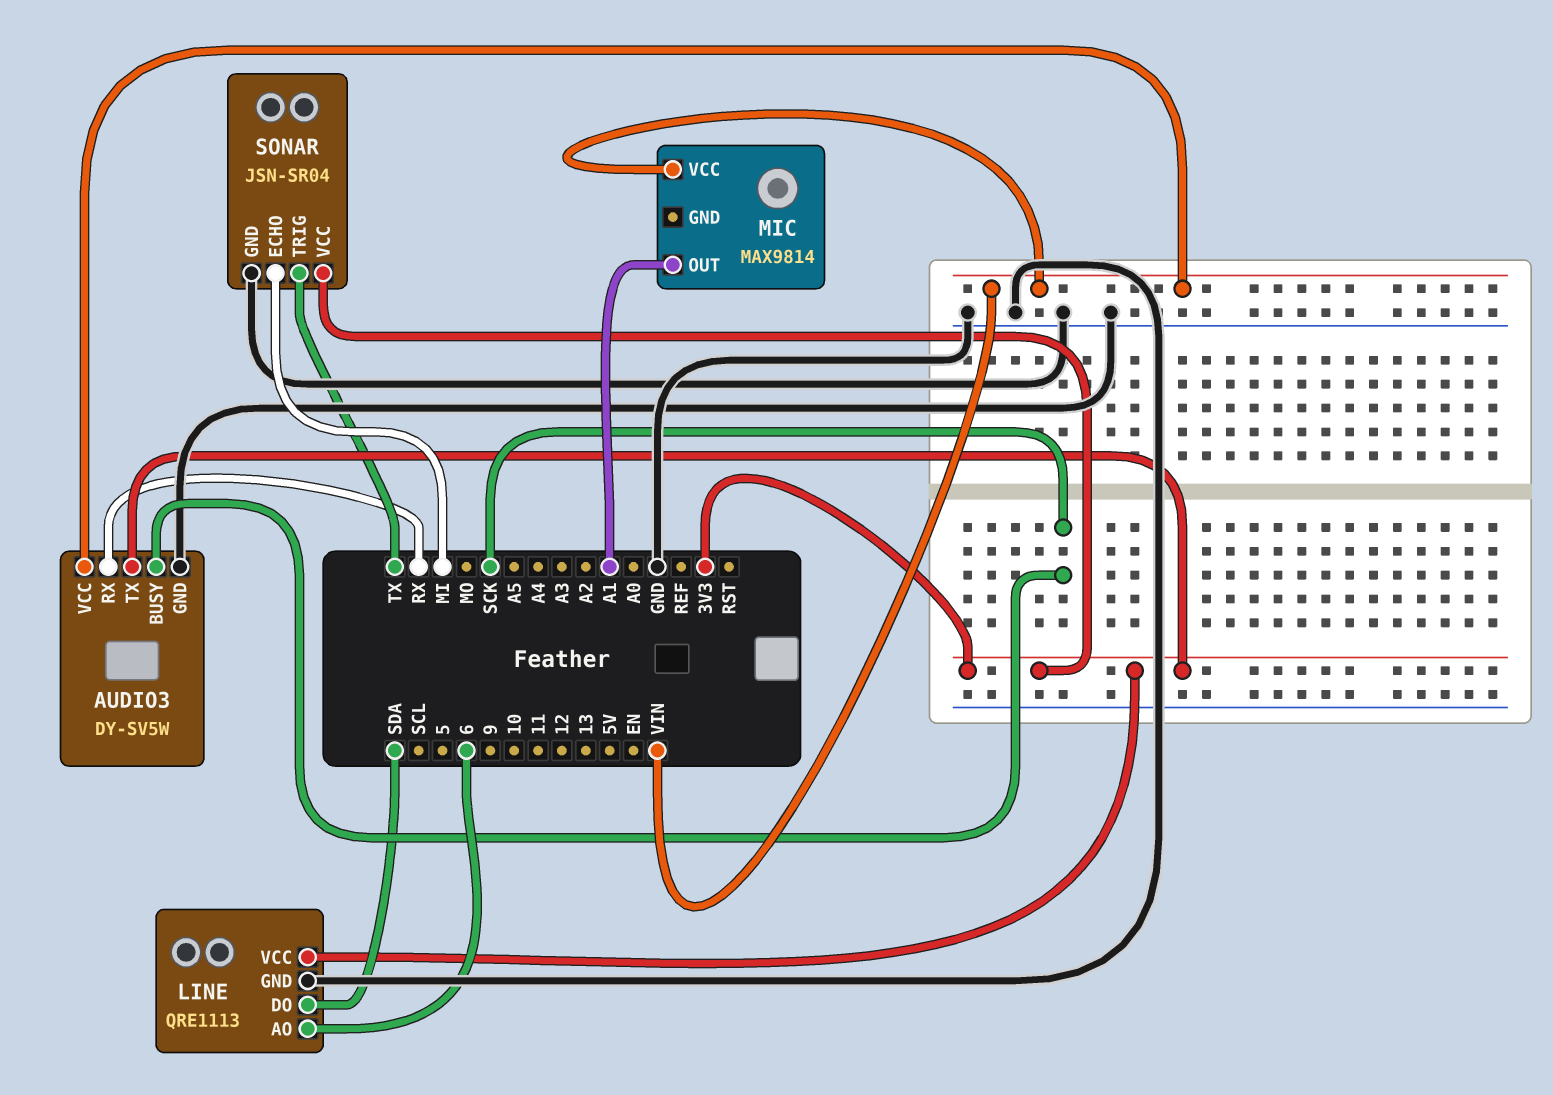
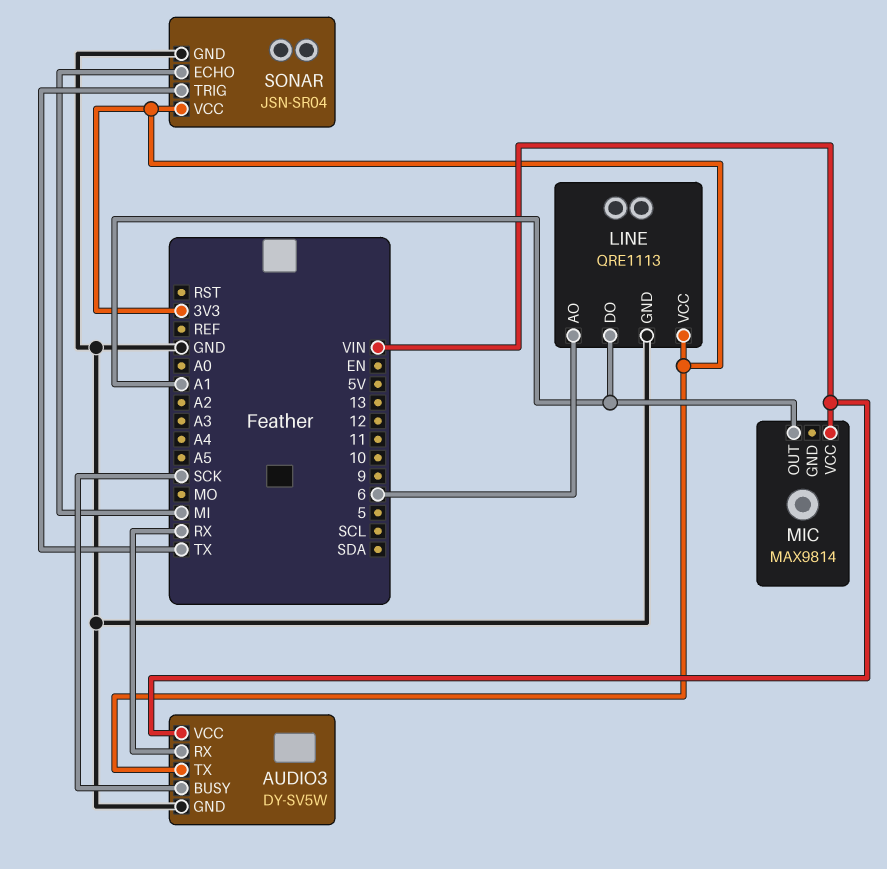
LINE pin DO: SDA -> A1

